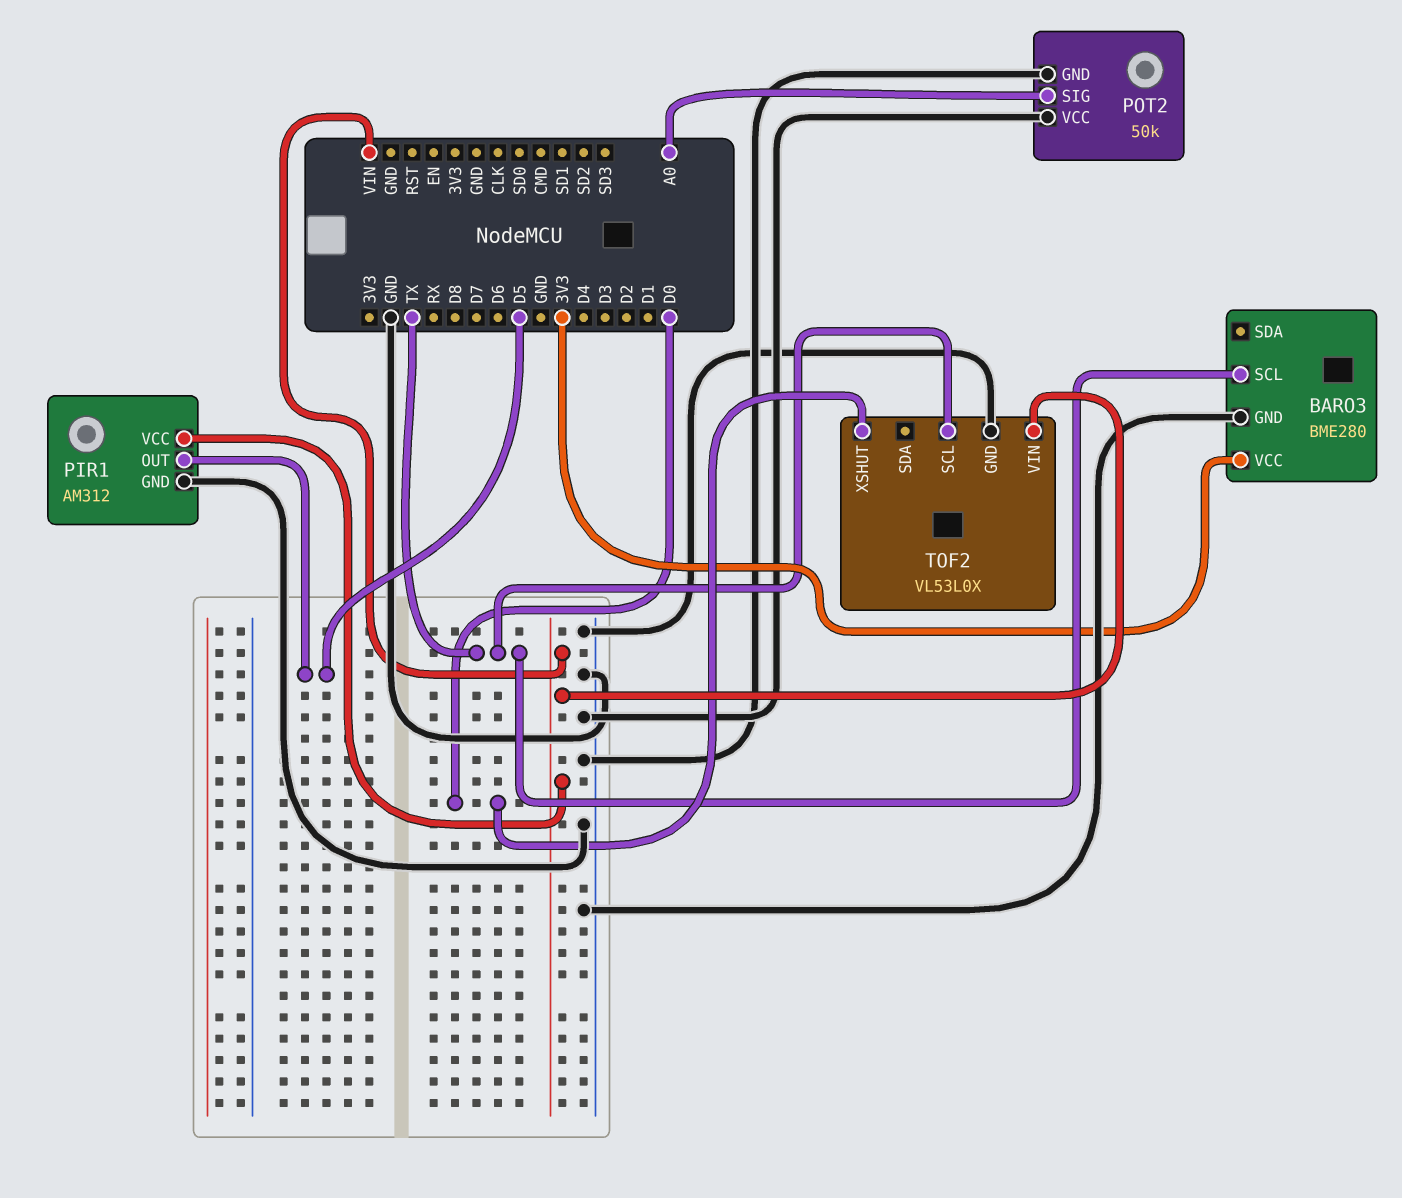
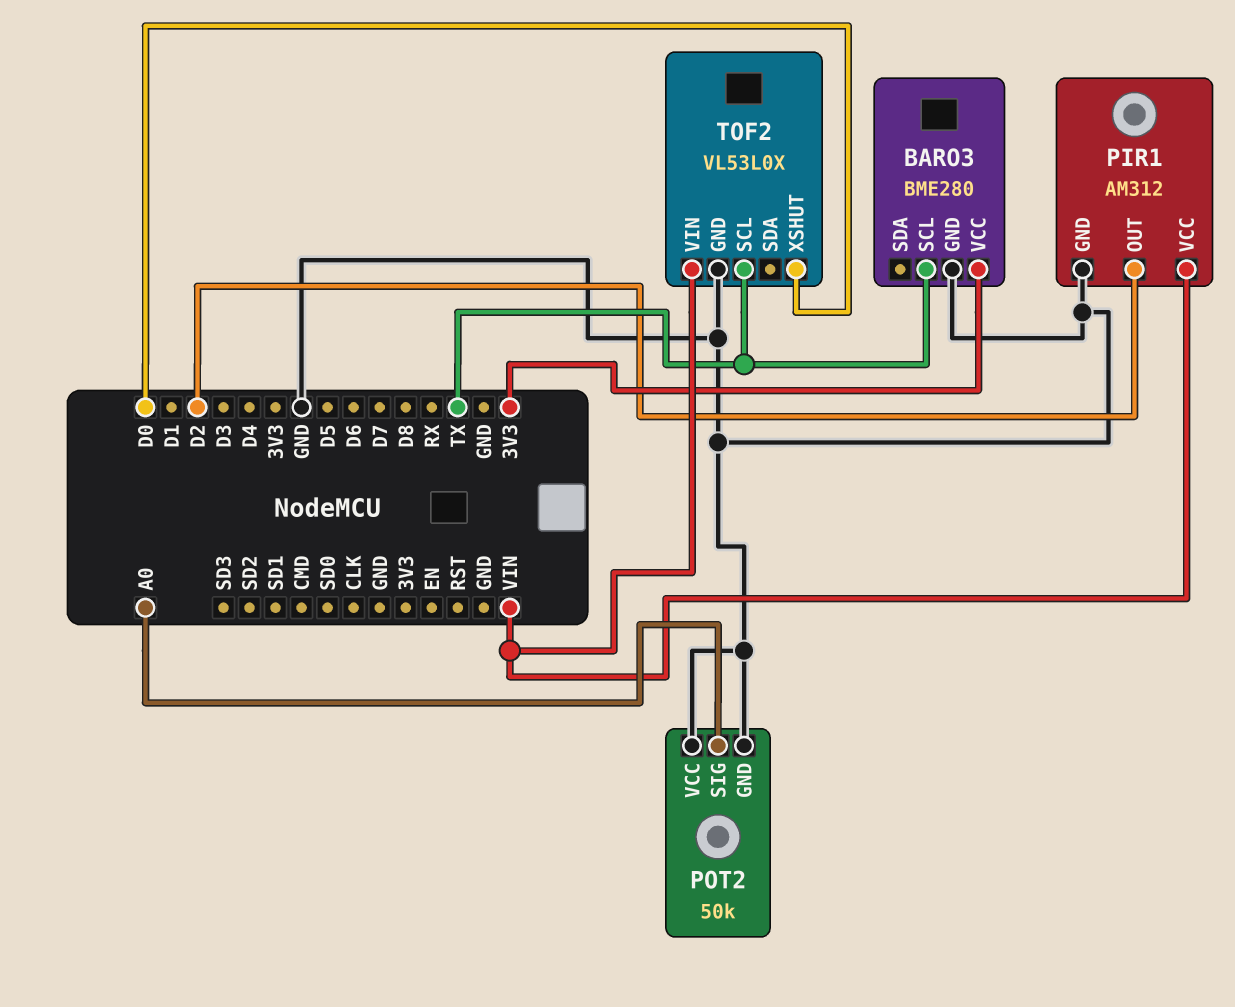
PIR1 pin OUT: D5 -> D2

